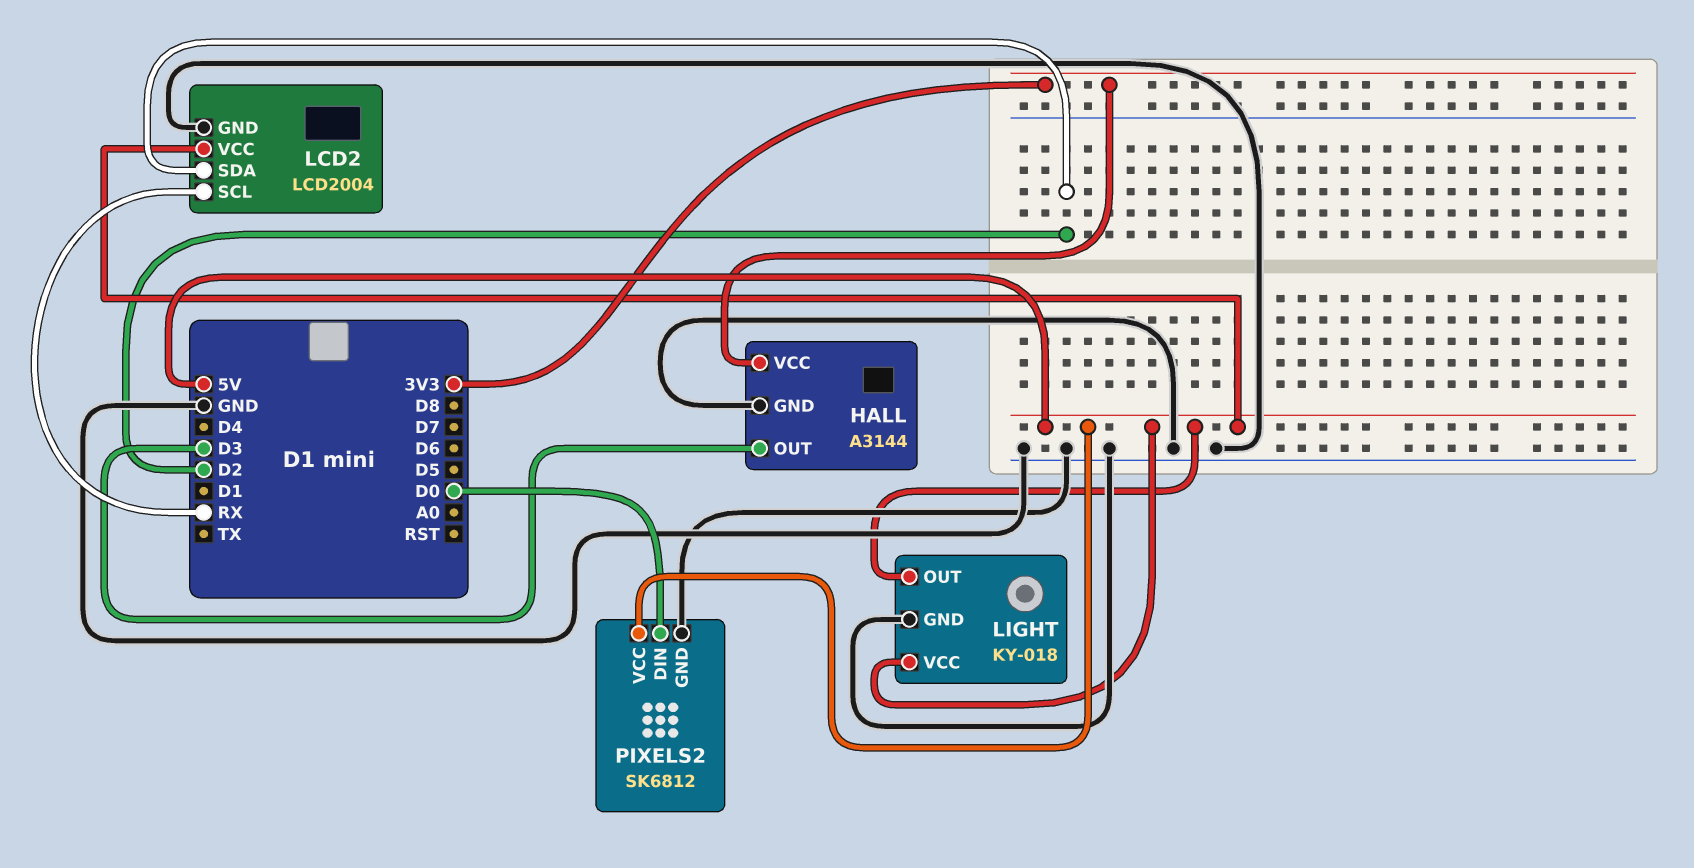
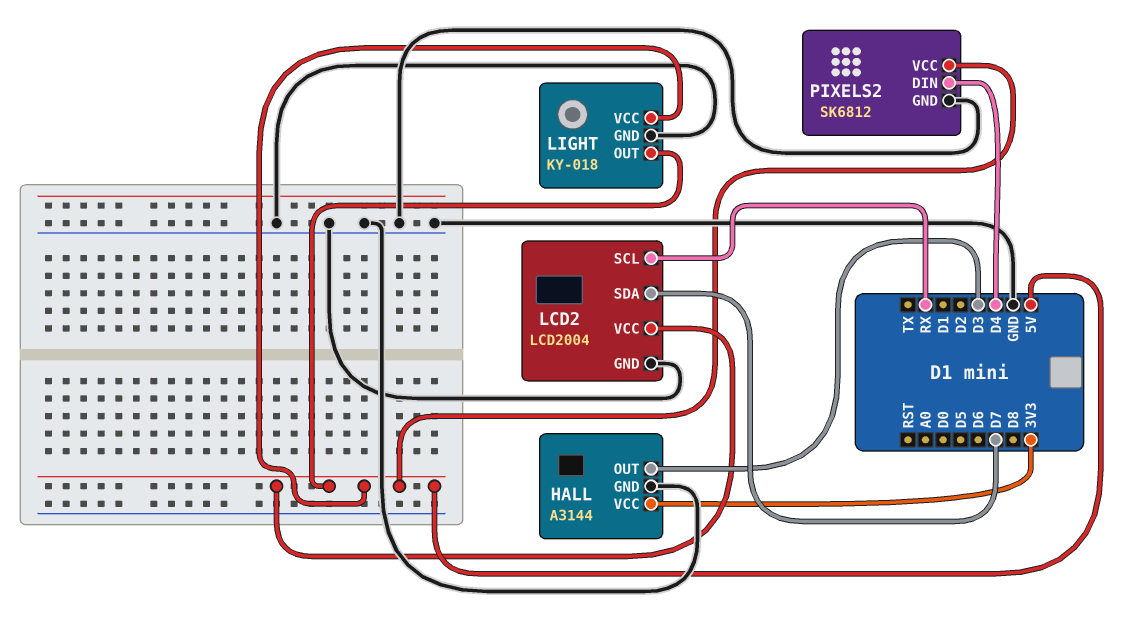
LCD2 pin SDA: D2 -> D7
PIXELS2 pin DIN: D0 -> D4

